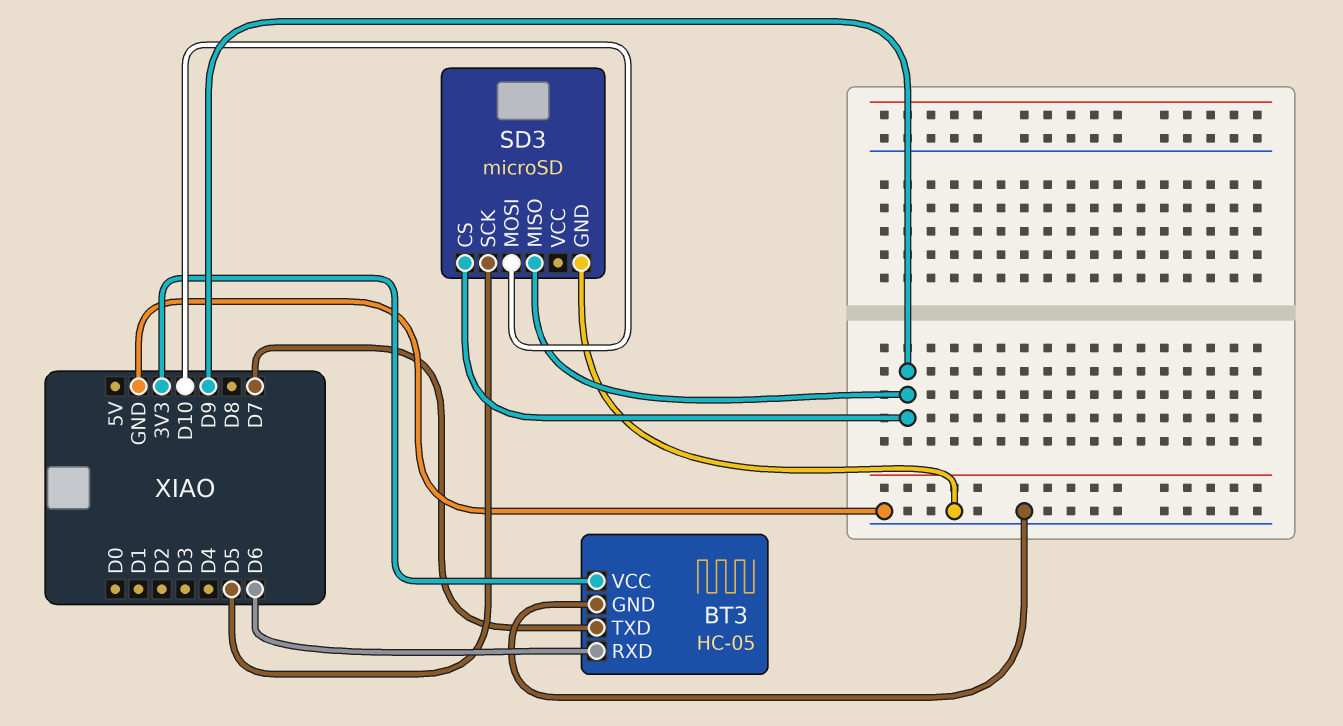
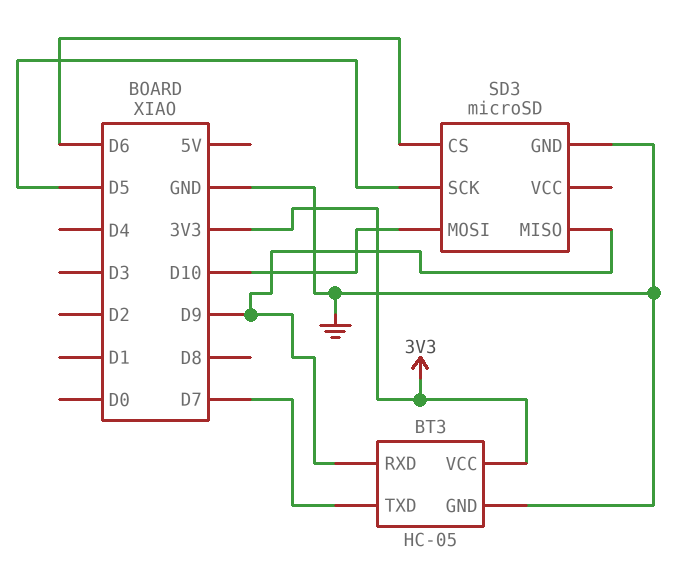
BT3 pin RXD: D6 -> D9
SD3 pin CS: D9 -> D6

